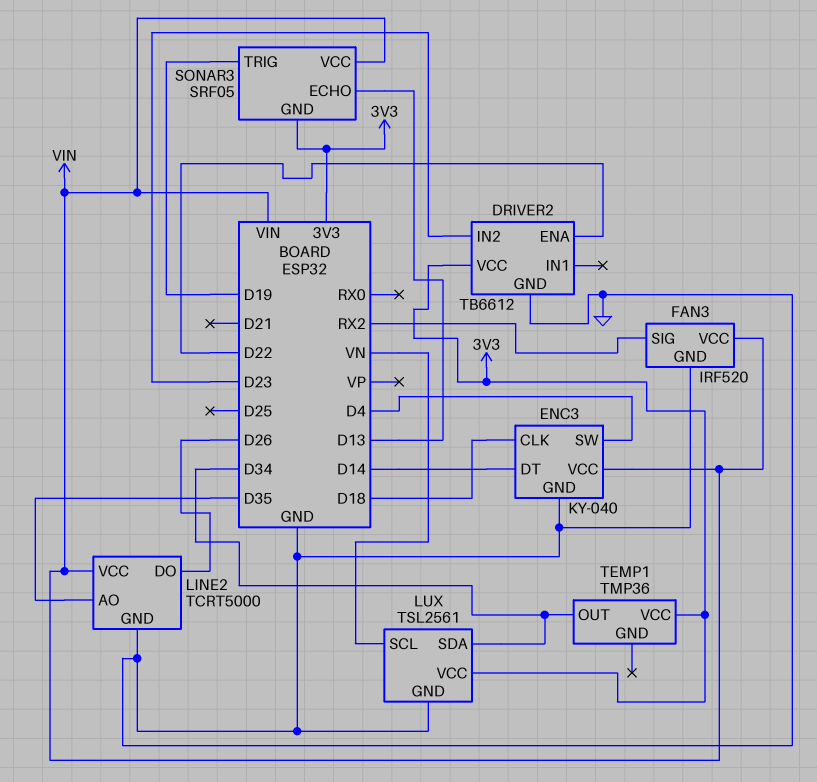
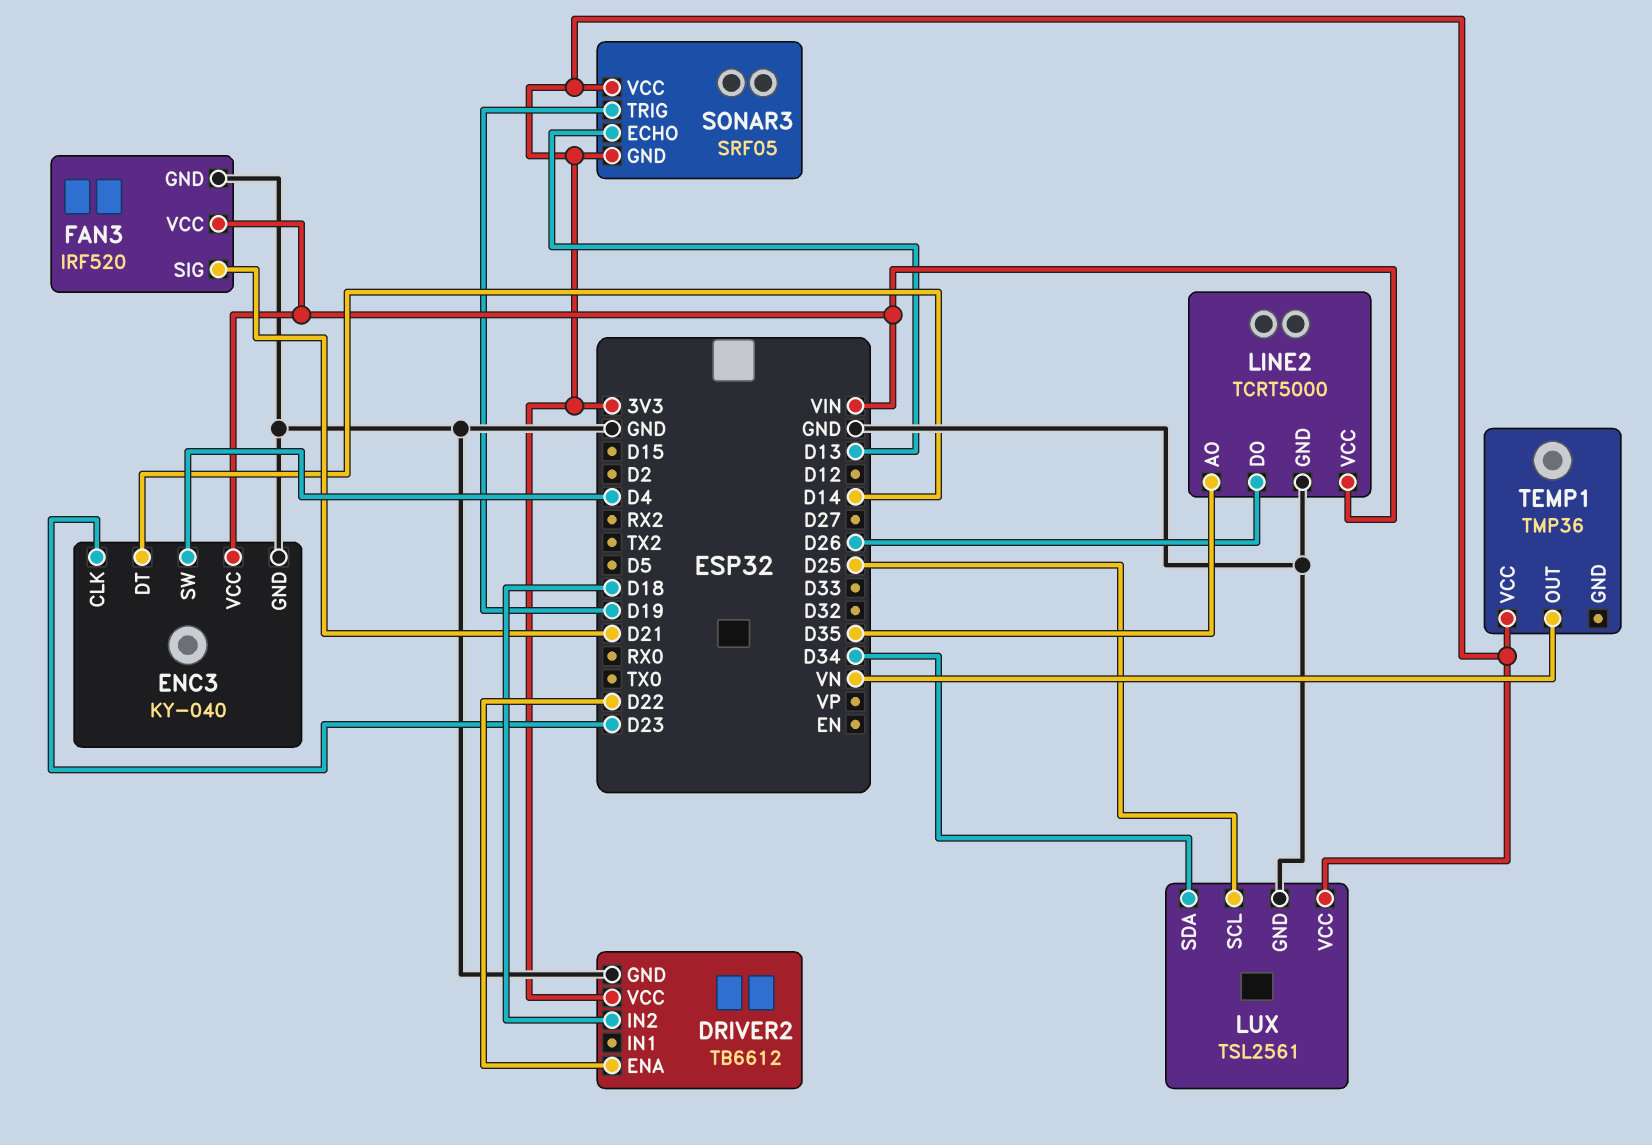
DRIVER2 pin IN2: D23 -> D18
ENC3 pin CLK: D18 -> D23
FAN3 pin SIG: RX2 -> D21
LUX pin SCL: VN -> D25
SONAR3 pin VCC: VIN -> 3V3
TEMP1 pin OUT: D34 -> VN

